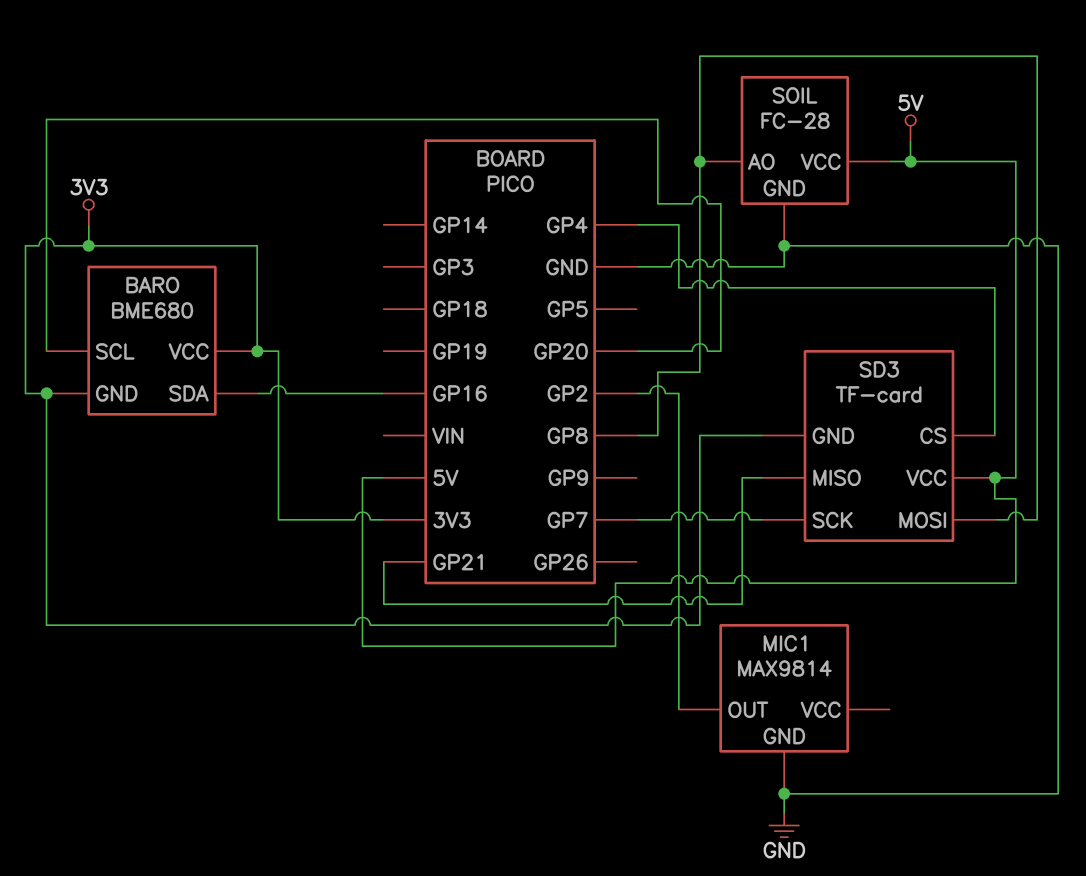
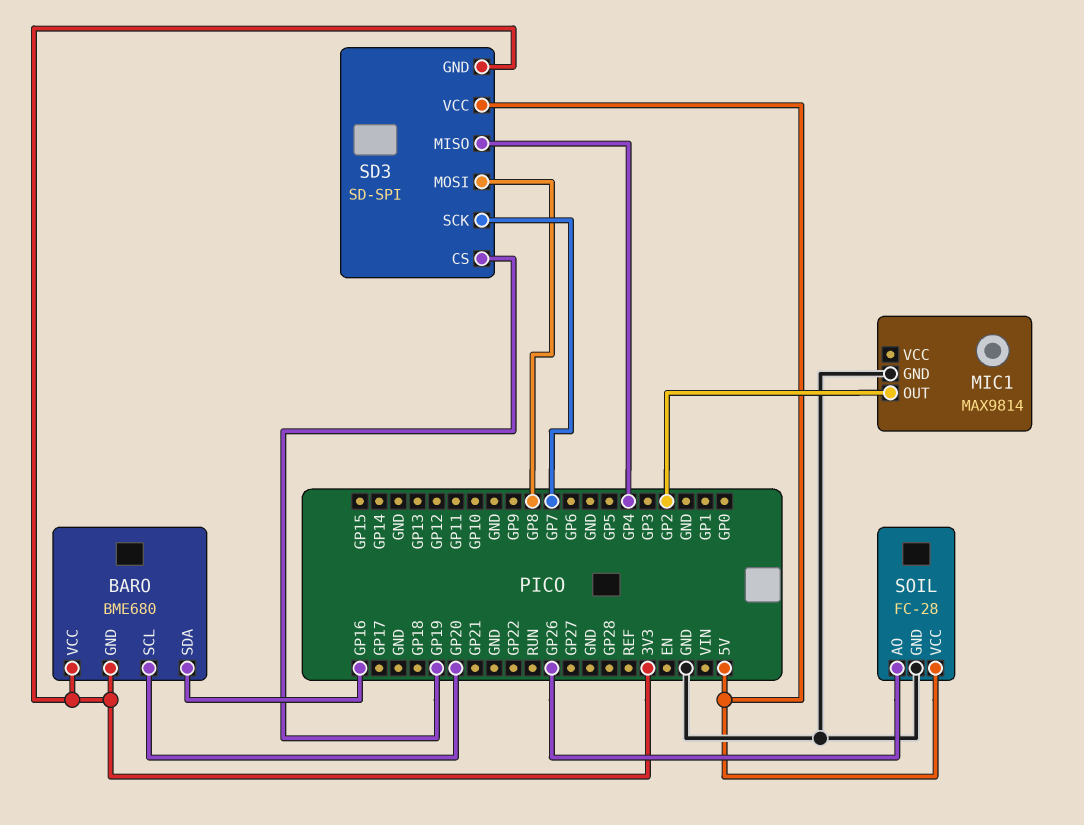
SD3: TF-card -> SD-SPI
SD3 pin CS: GP4 -> GP19
SD3 pin MISO: GP21 -> GP4
SOIL pin AO: GP8 -> GP26

